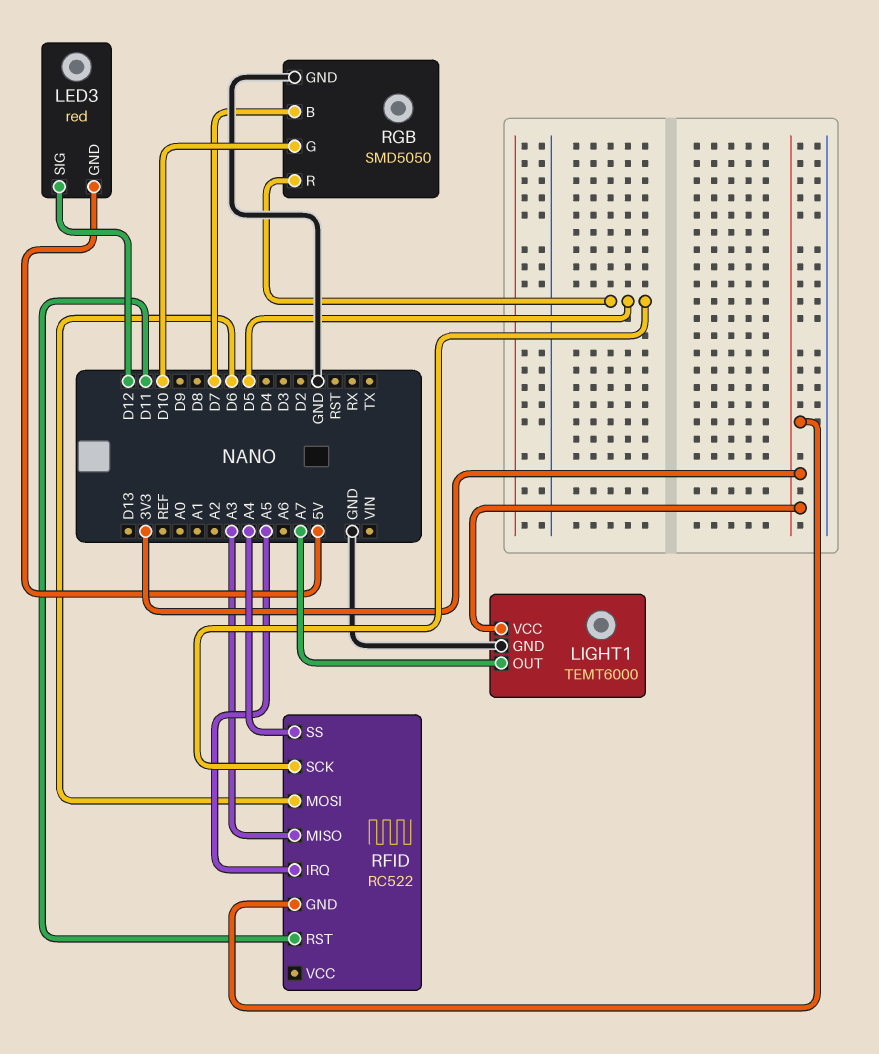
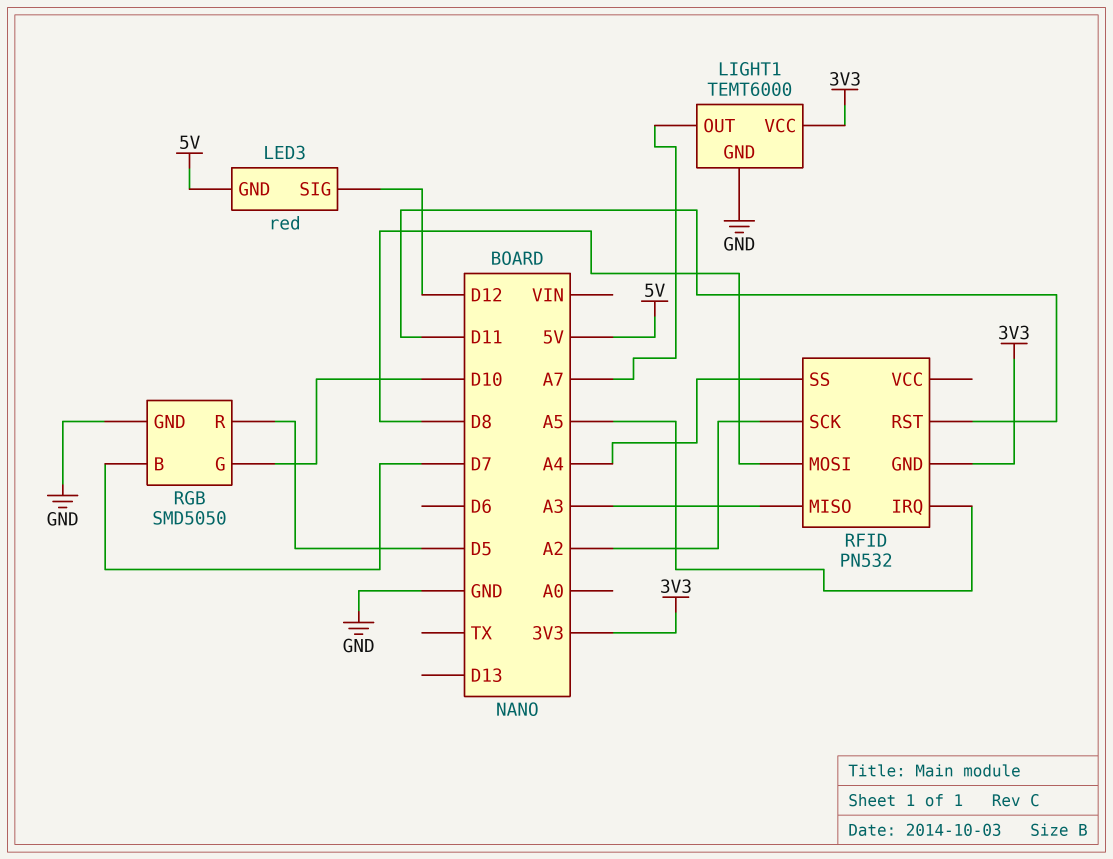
RFID: RC522 -> PN532
RFID pin MOSI: D6 -> D8
RFID pin SCK: D5 -> A2

